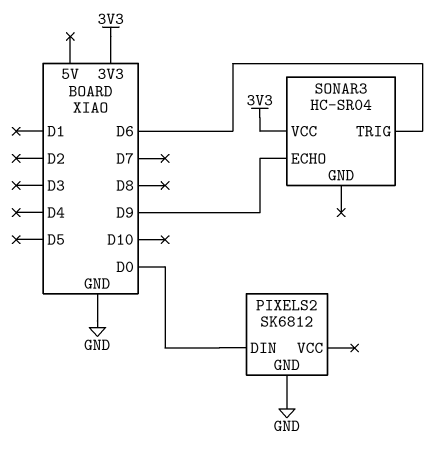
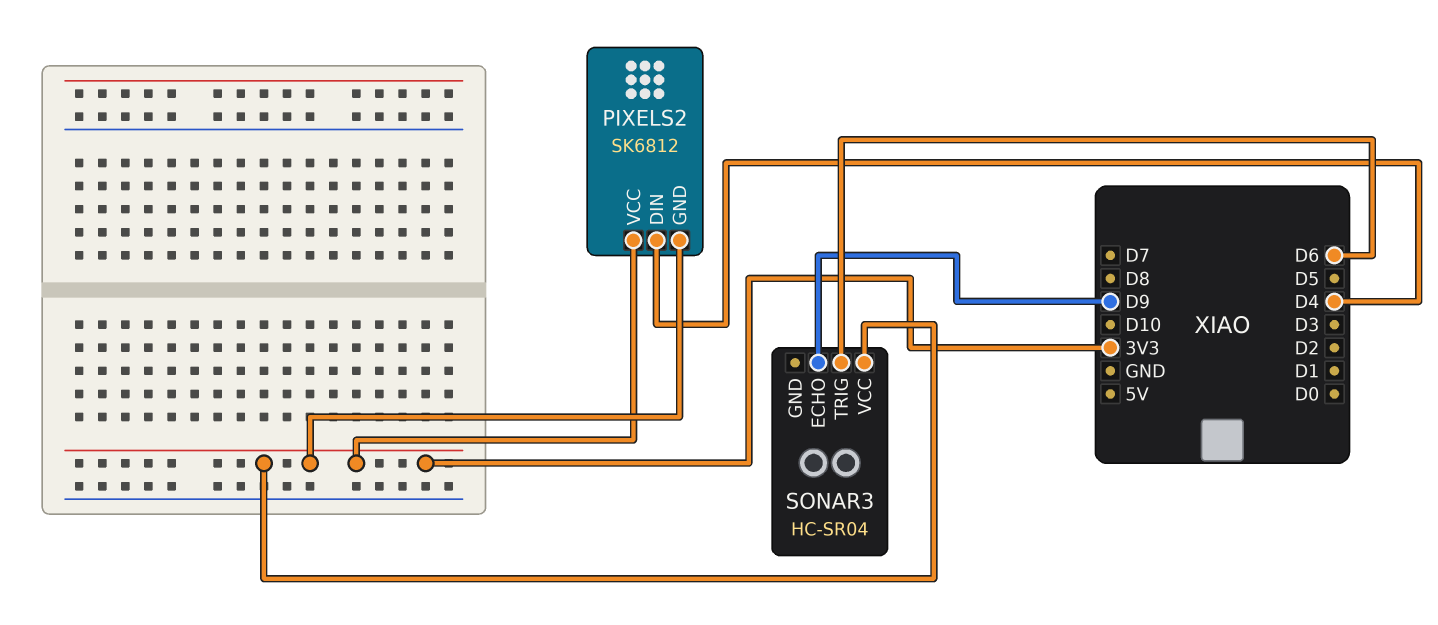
PIXELS2 pin DIN: D0 -> D4
PIXELS2 pin GND: GND -> 3V3
PIXELS2 pin VCC: none -> 3V3

